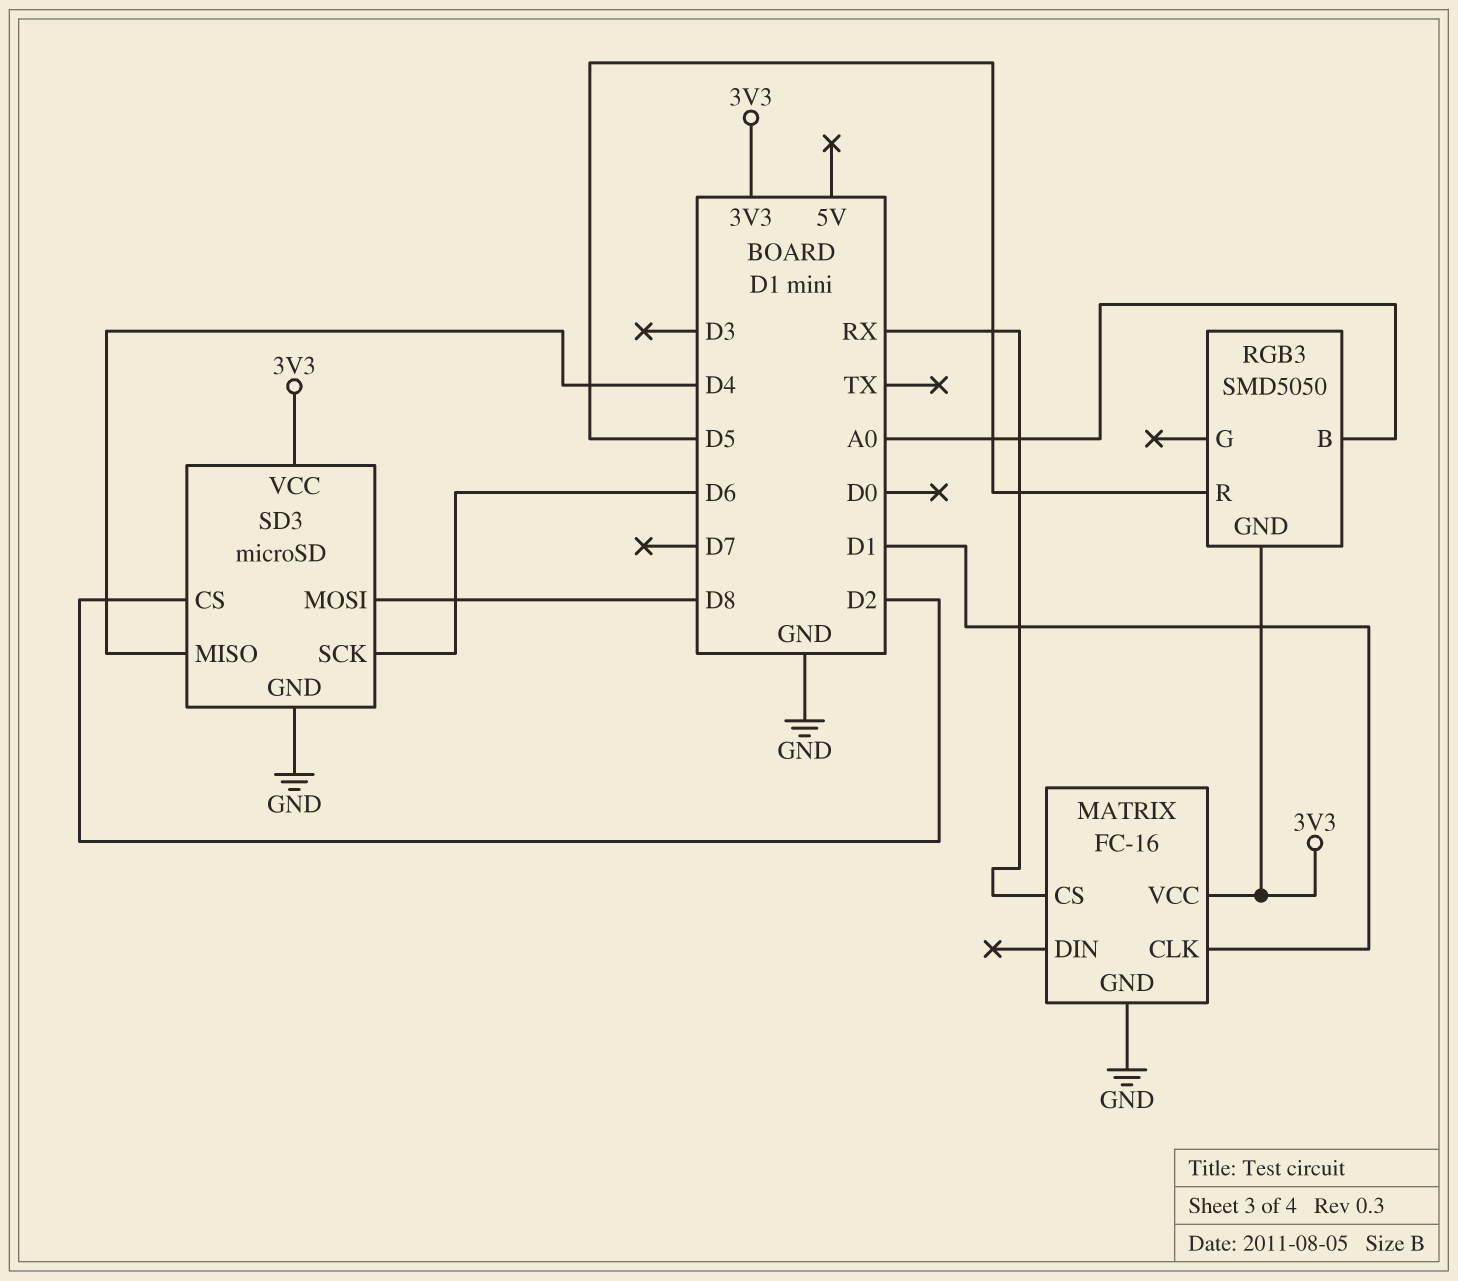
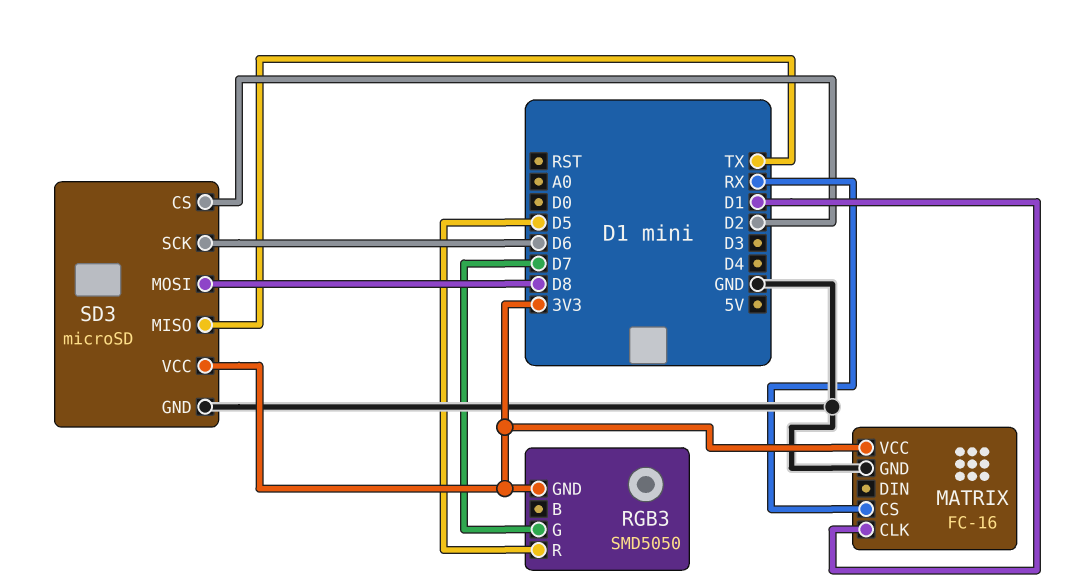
RGB3 pin B: A0 -> none
RGB3 pin G: none -> D7
SD3 pin MISO: D4 -> TX

